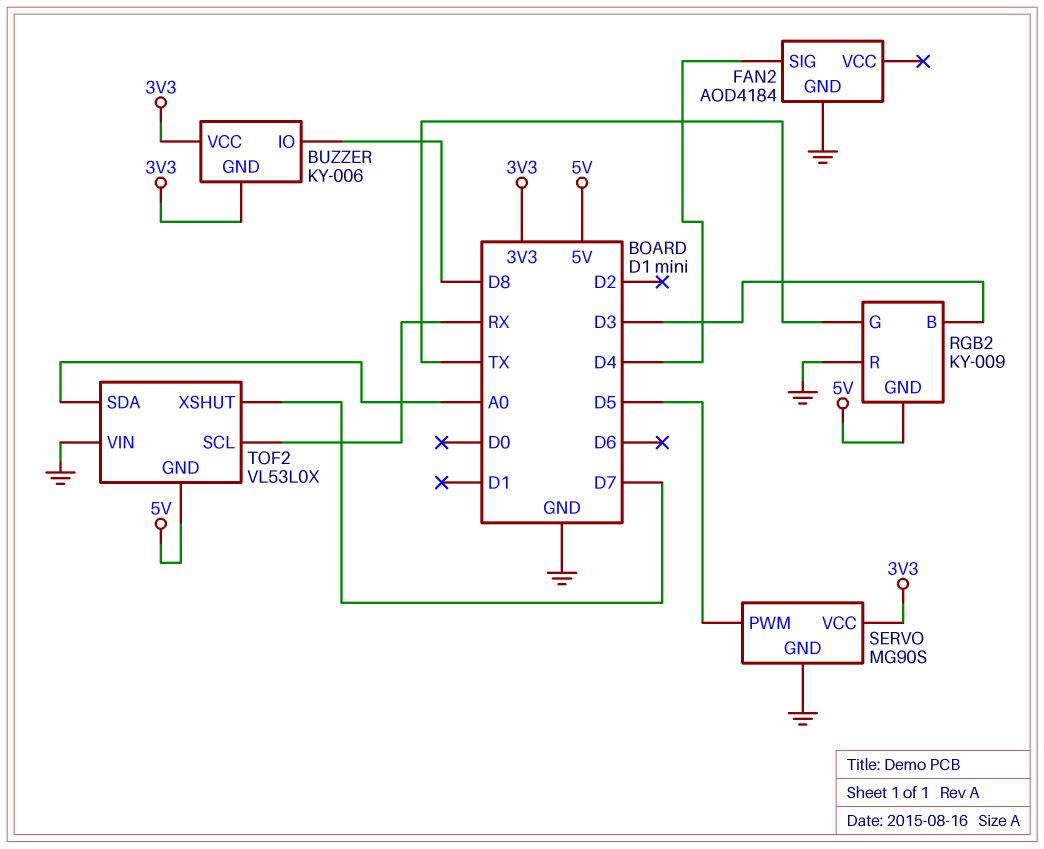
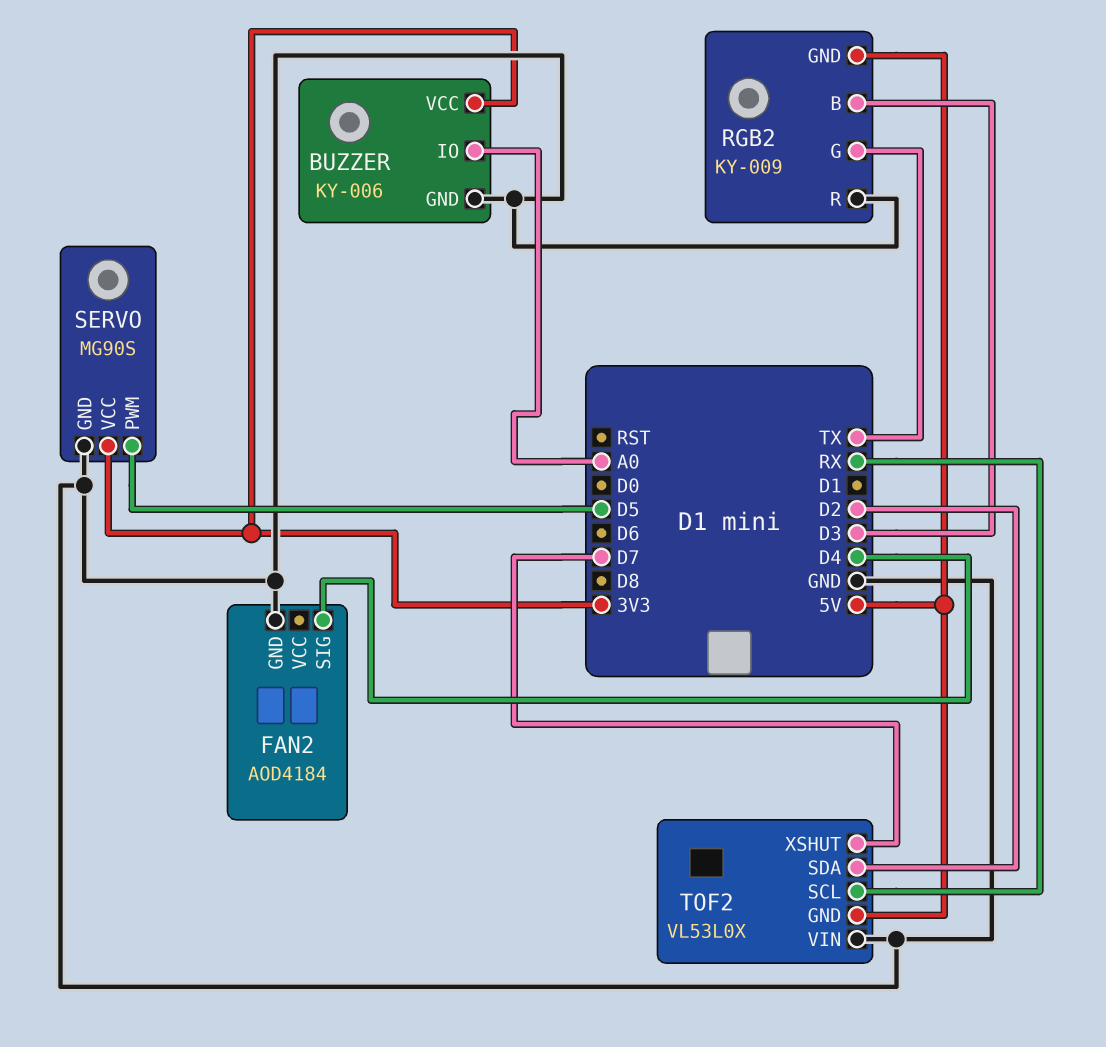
BUZZER pin GND: 3V3 -> GND
BUZZER pin IO: D8 -> A0
TOF2 pin SDA: A0 -> D2

